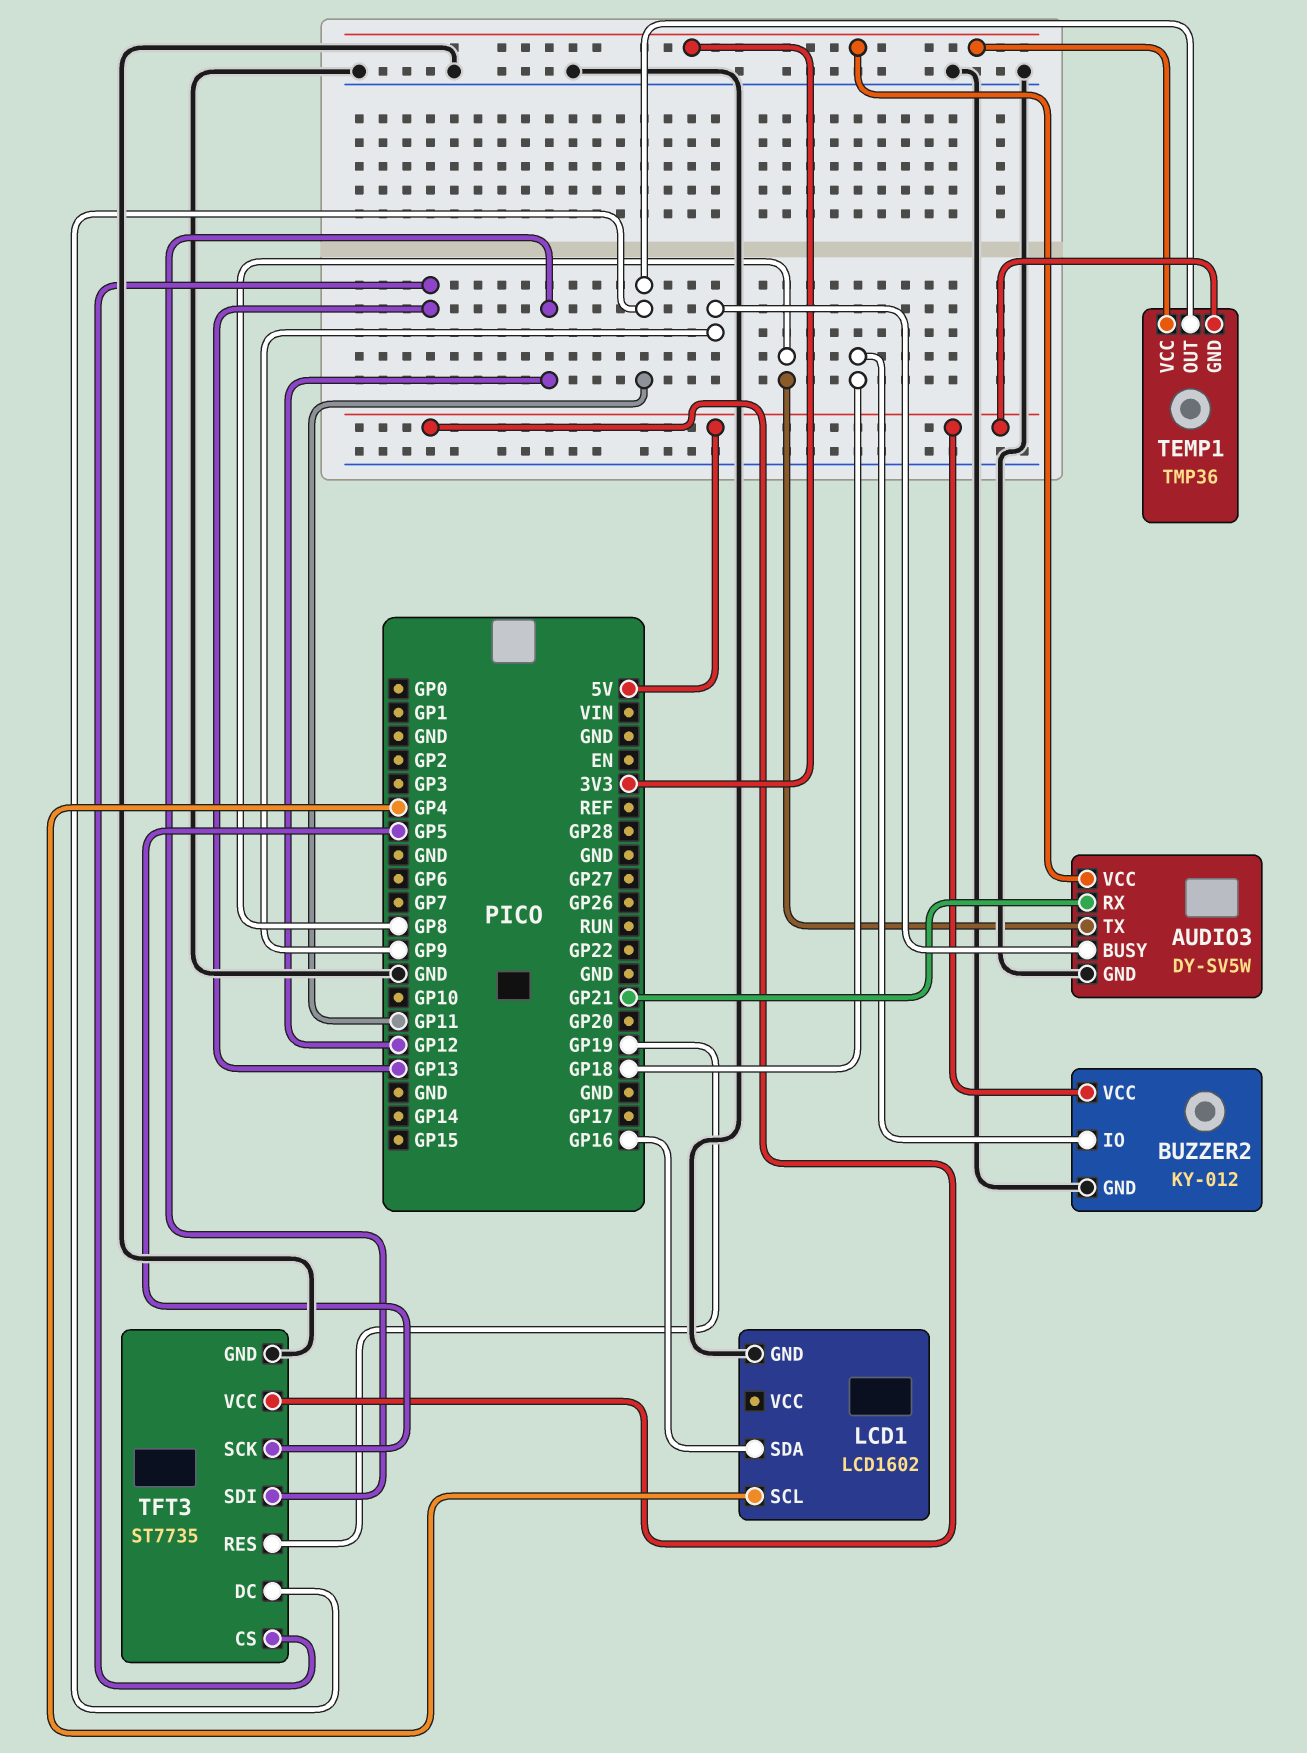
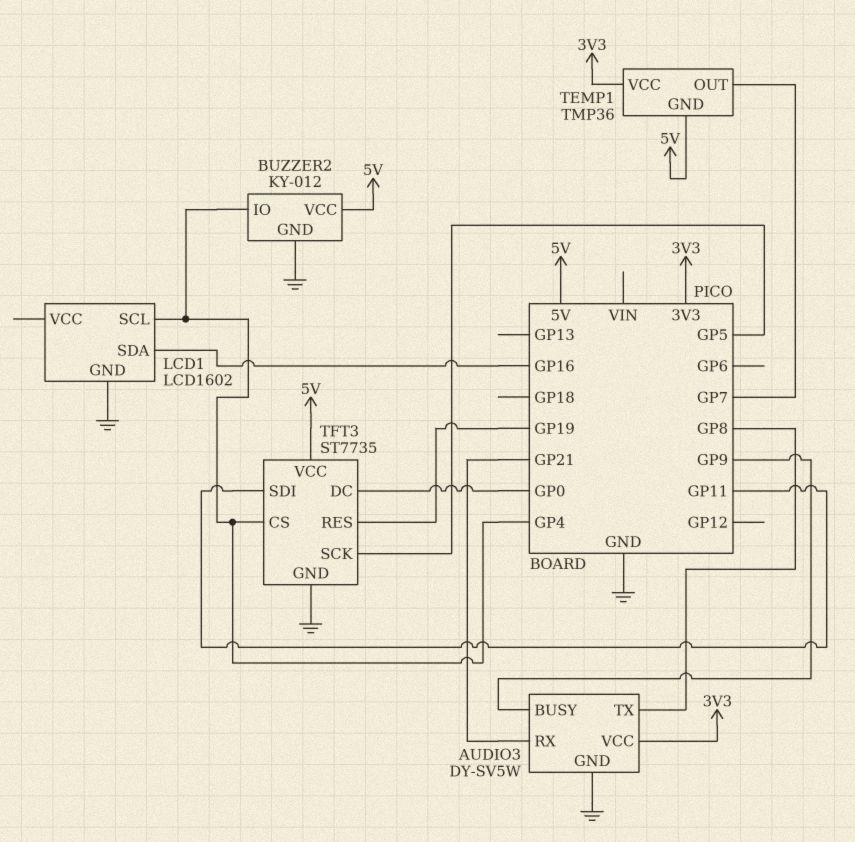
BUZZER2 pin IO: GP18 -> GP4
TEMP1 pin OUT: GP11 -> GP7
TFT3 pin CS: GP13 -> GP4
TFT3 pin DC: GP11 -> GP0
TFT3 pin SDI: GP12 -> GP11

